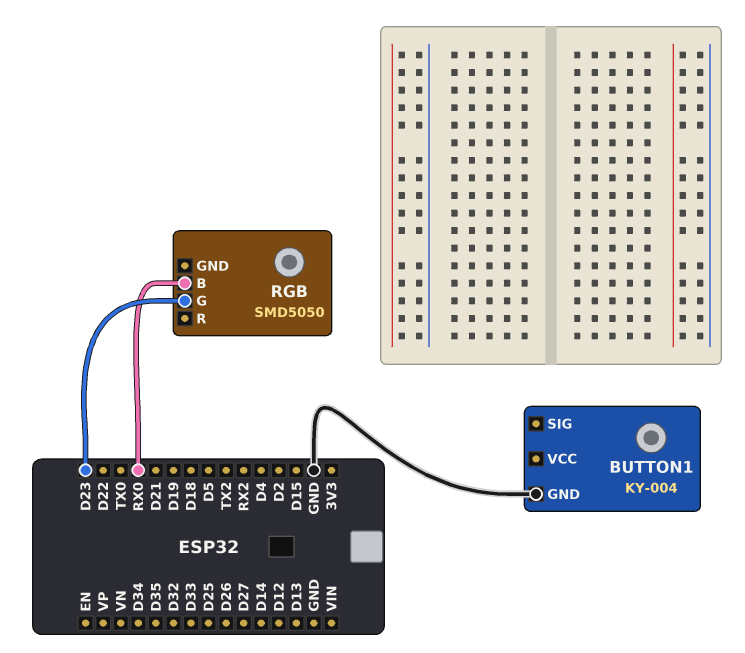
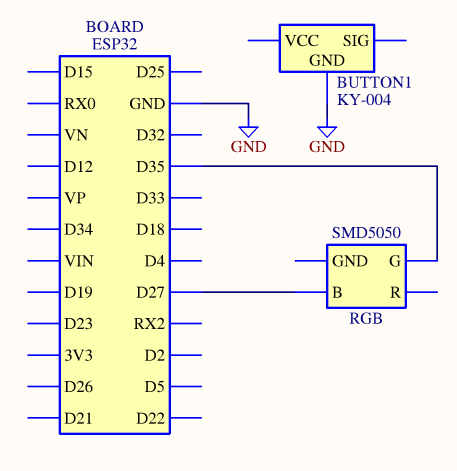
RGB pin B: RX0 -> D27
RGB pin G: D23 -> D35

